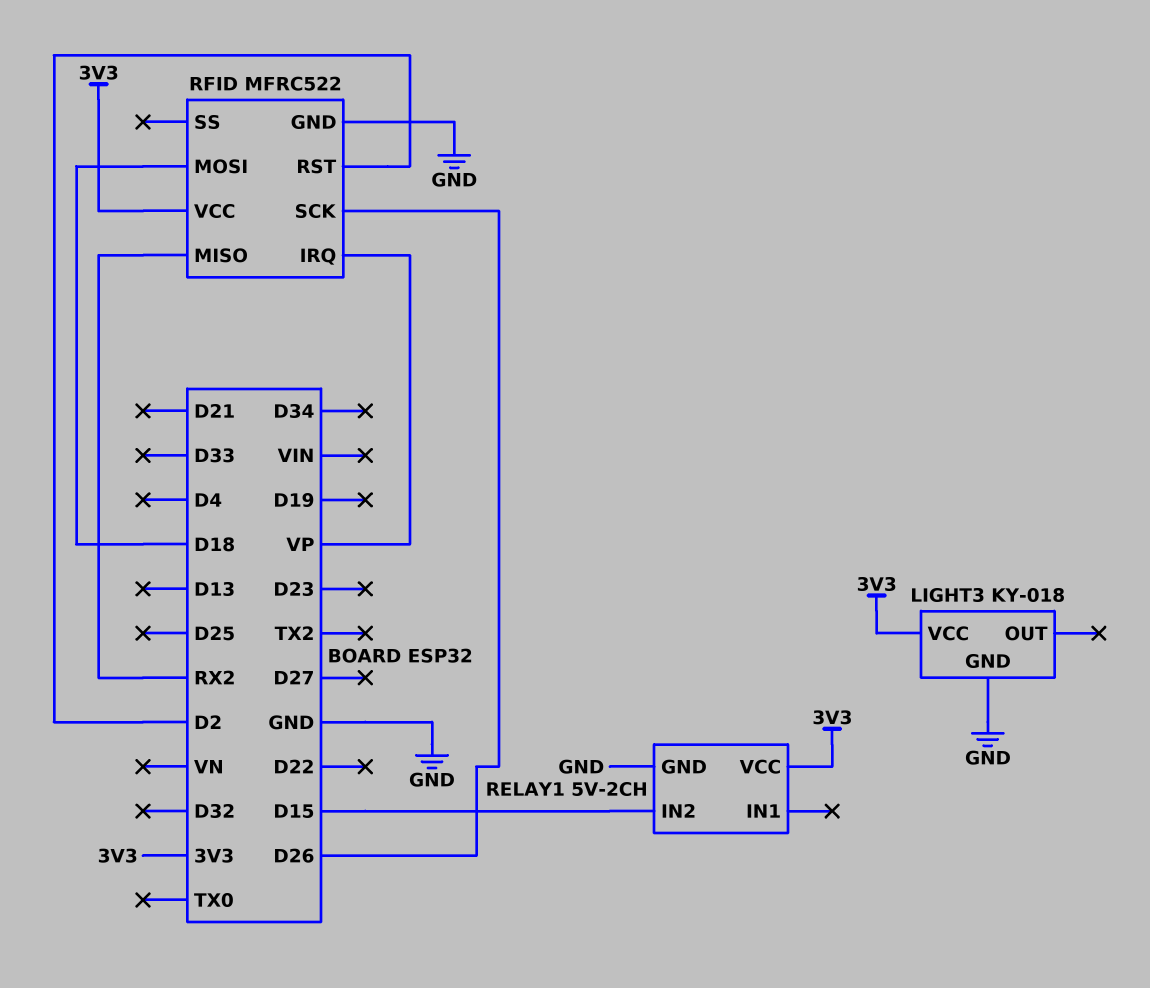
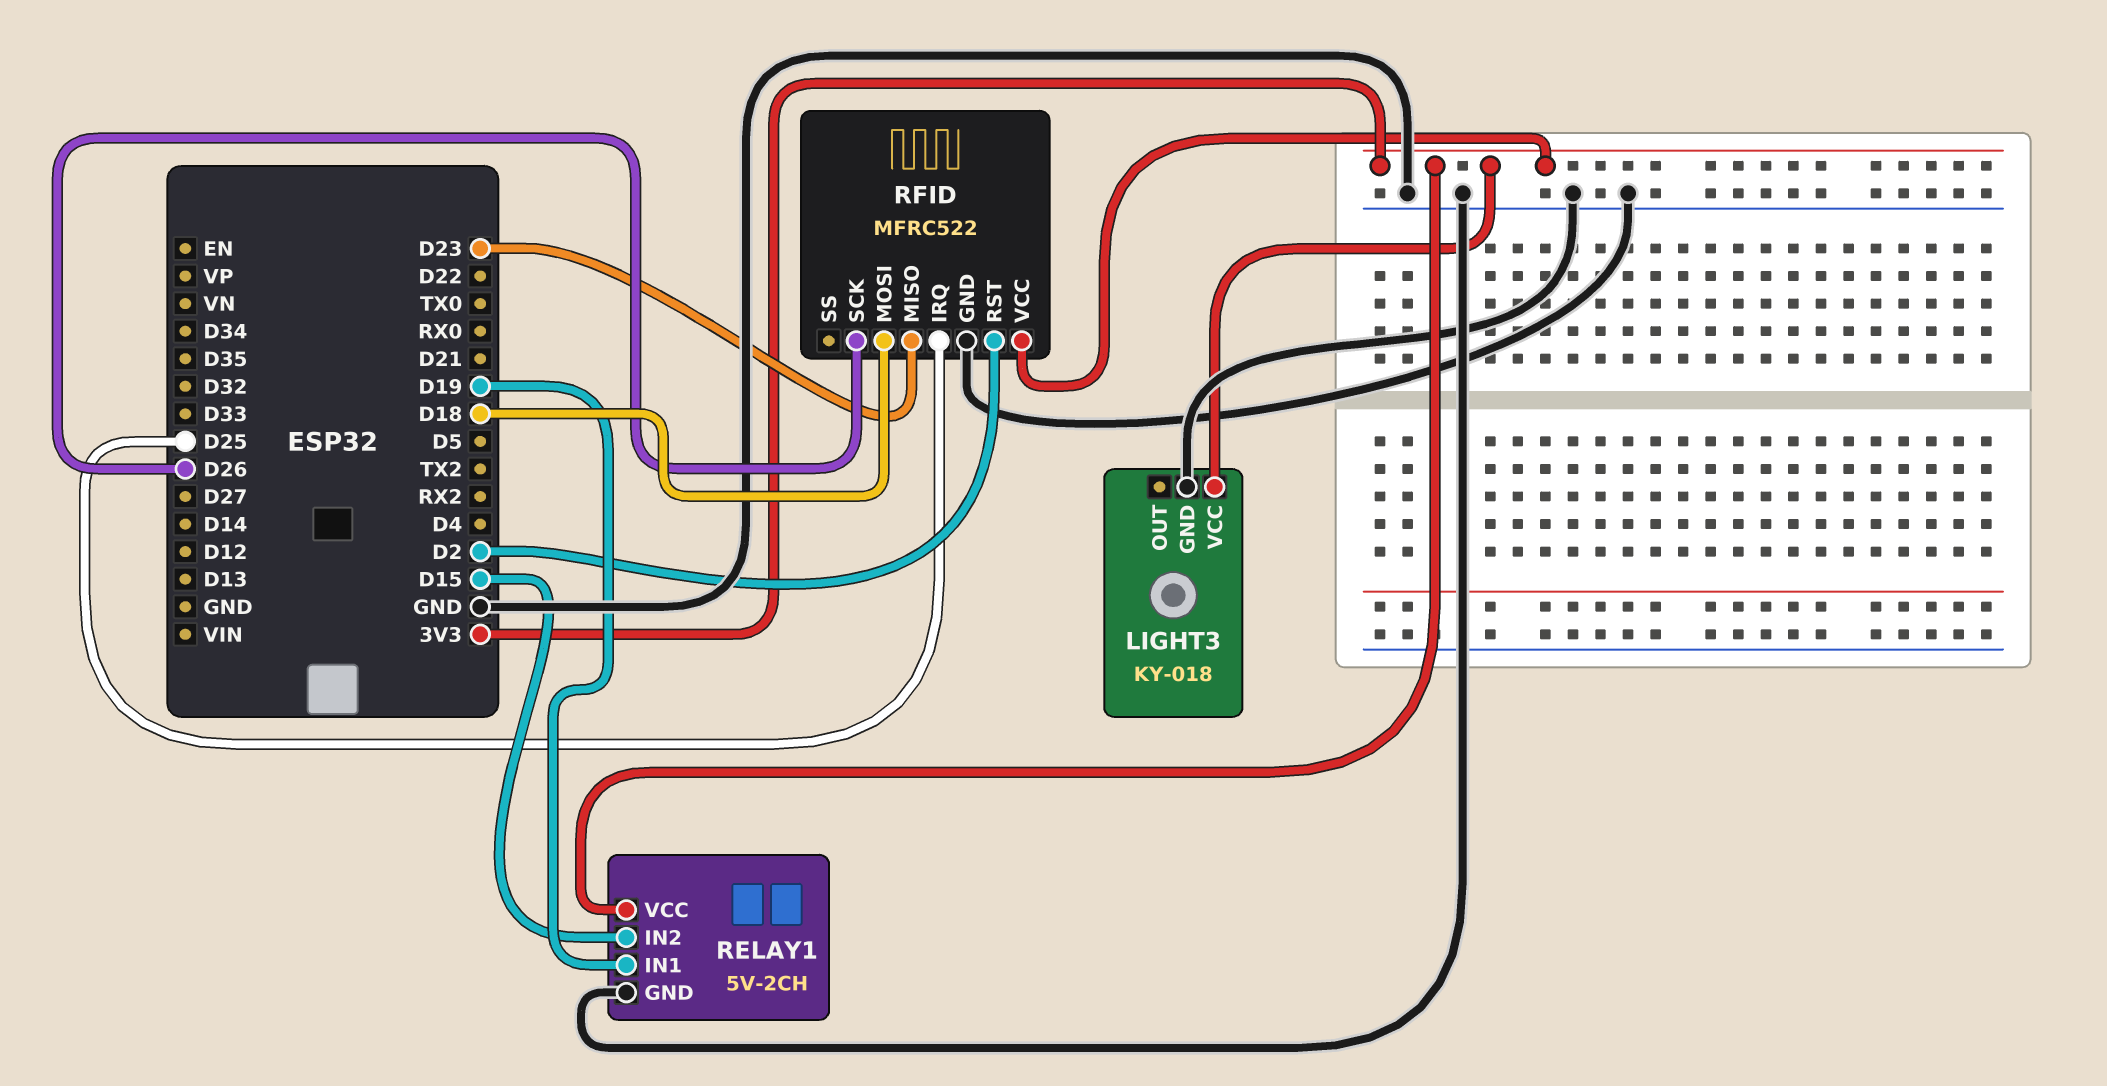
RELAY1 pin IN1: none -> D19
RFID pin IRQ: VP -> D25
RFID pin MISO: RX2 -> D23

